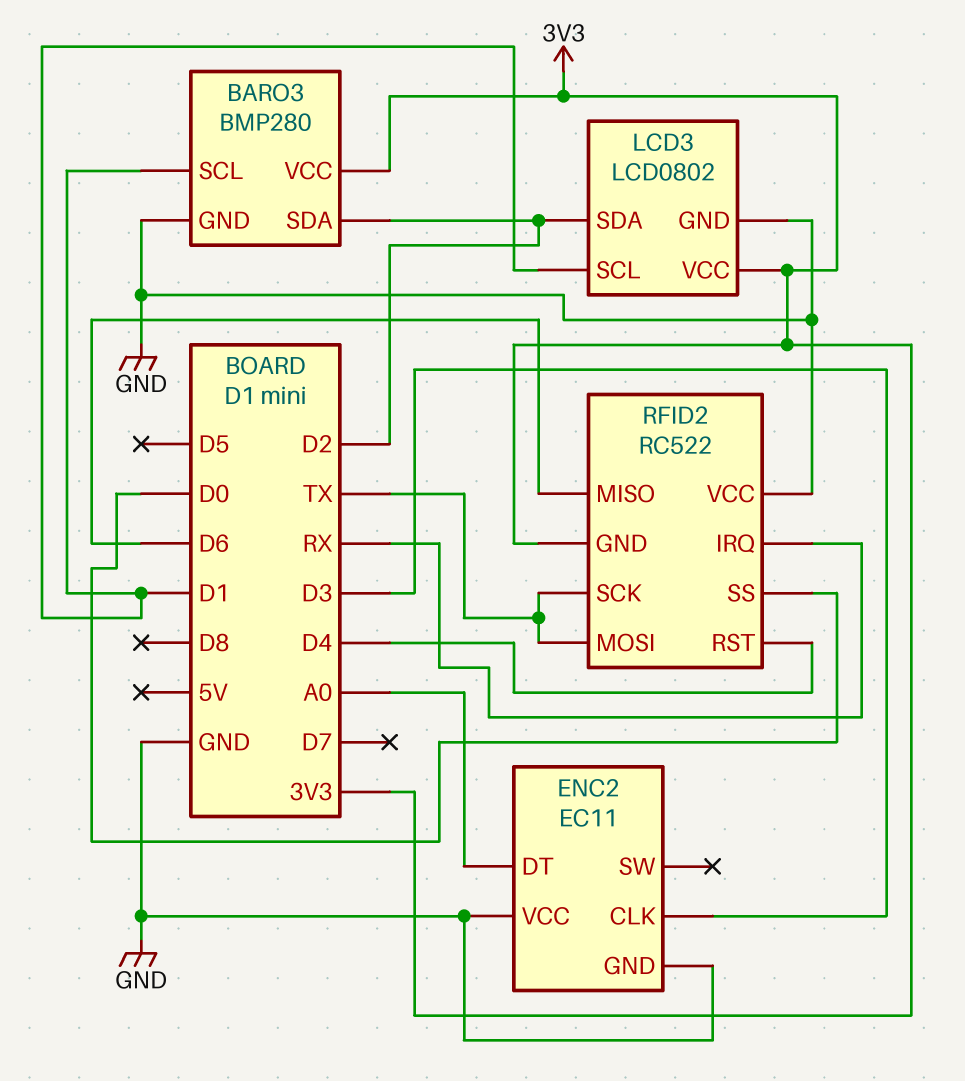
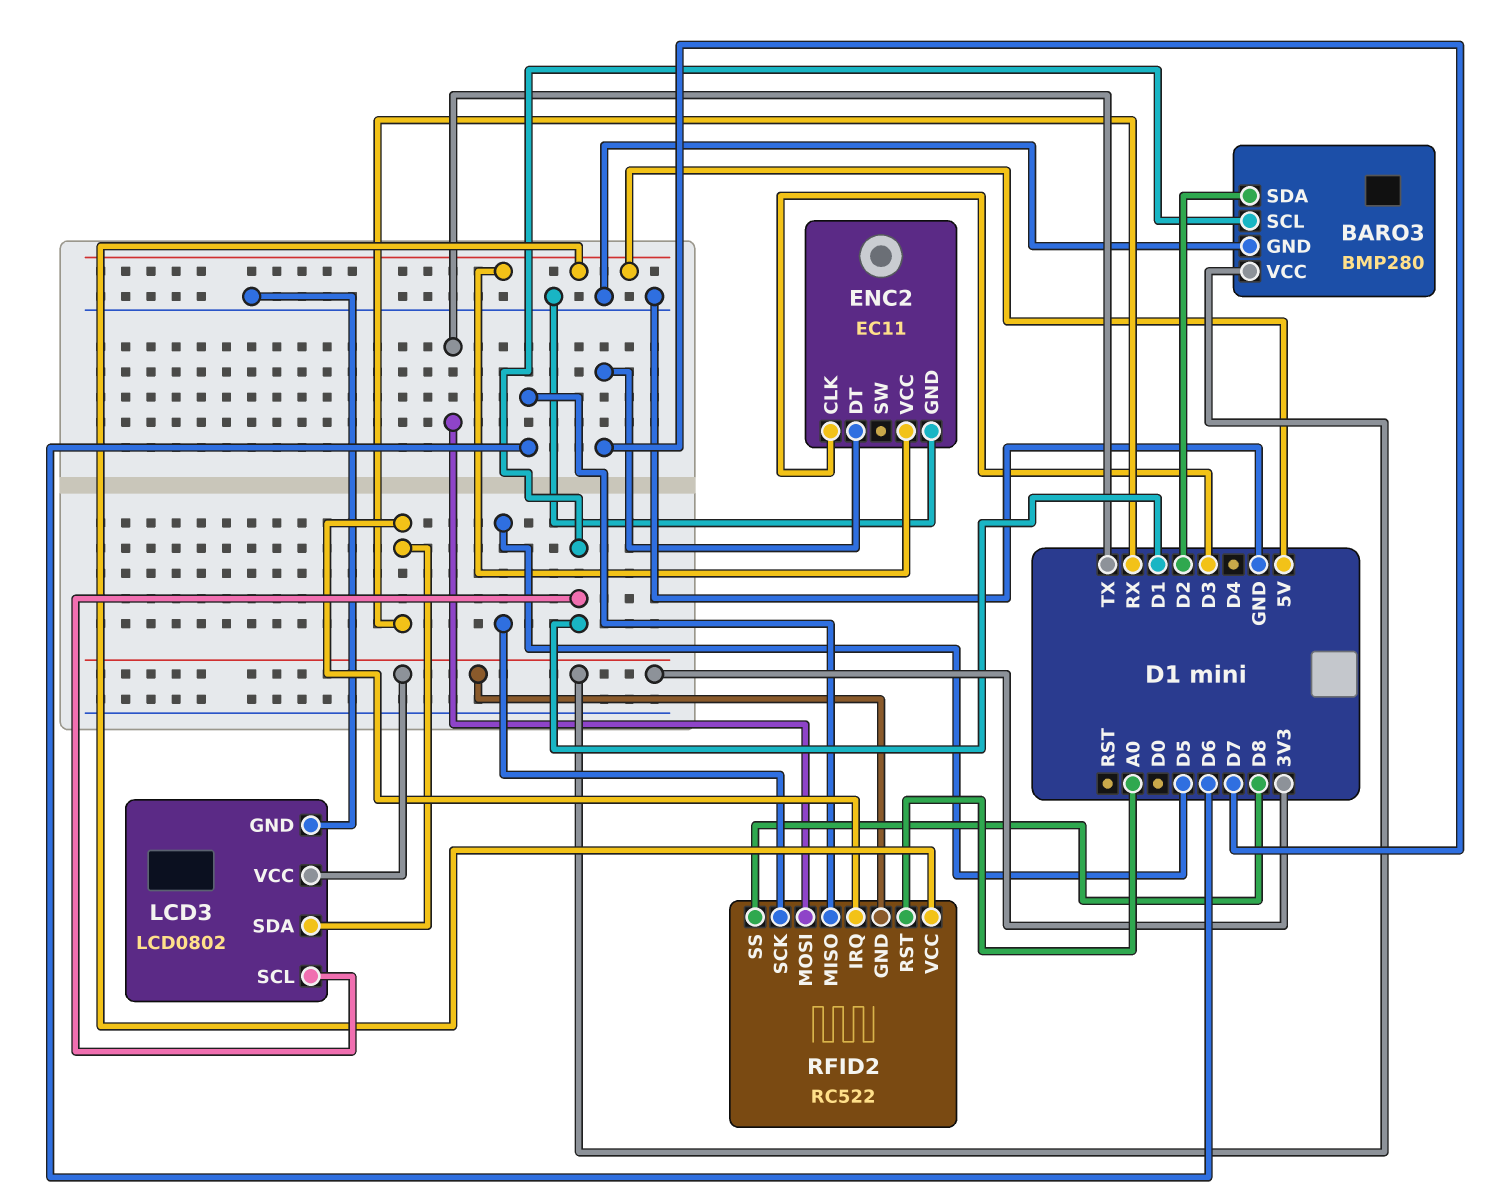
ENC2 pin DT: A0 -> D7
ENC2 pin VCC: GND -> 5V
LCD3 pin SDA: D2 -> RX
RFID2 pin RST: D4 -> A0
RFID2 pin SCK: TX -> D5
RFID2 pin SS: D0 -> D8
RFID2 pin VCC: GND -> 5V

